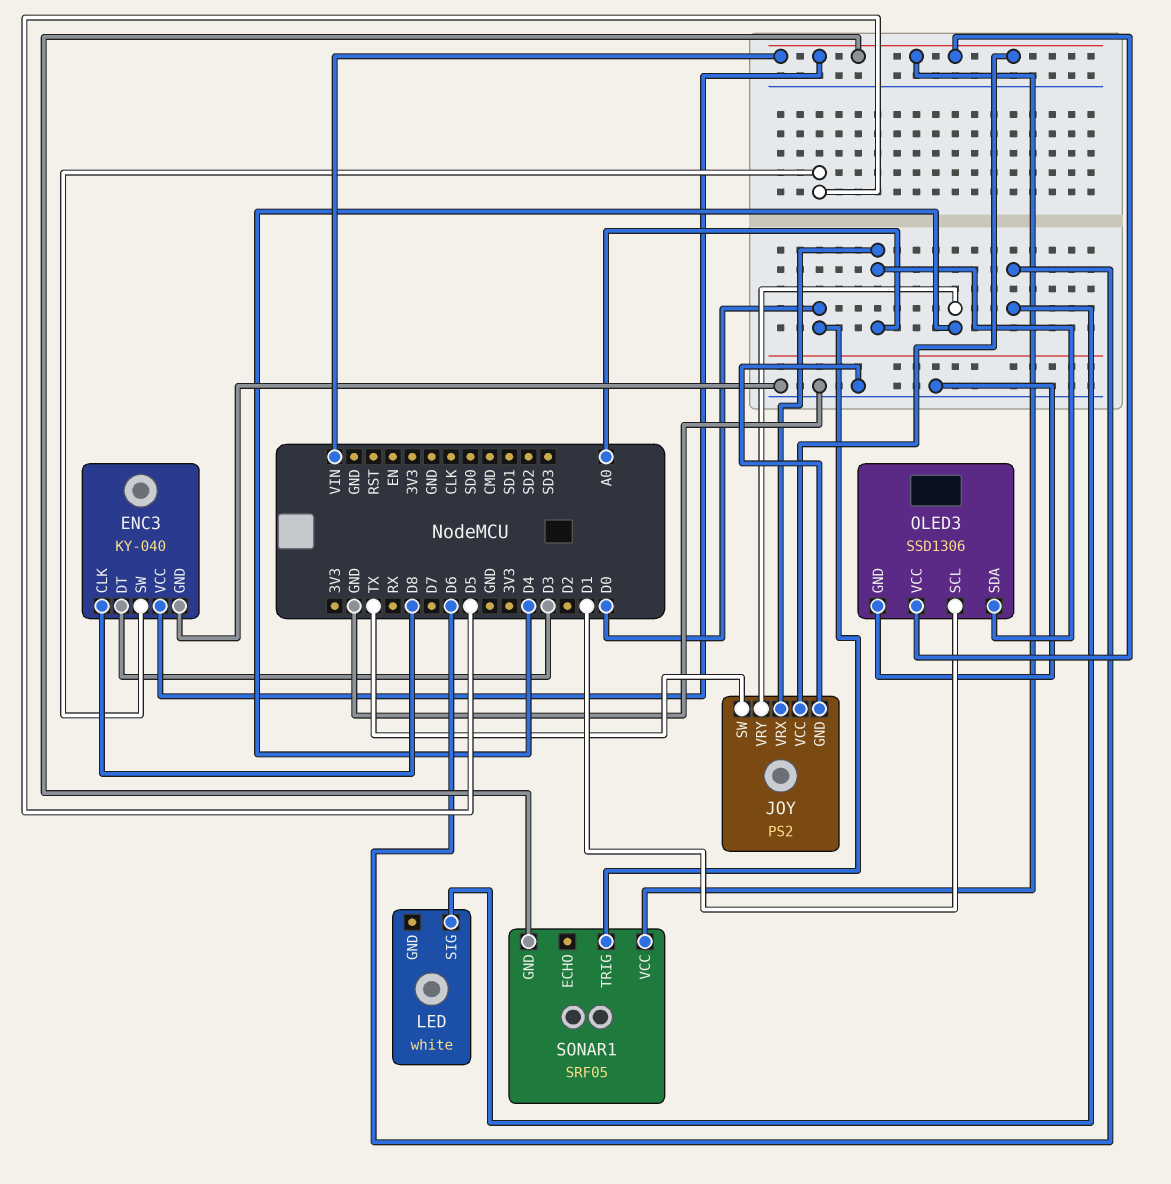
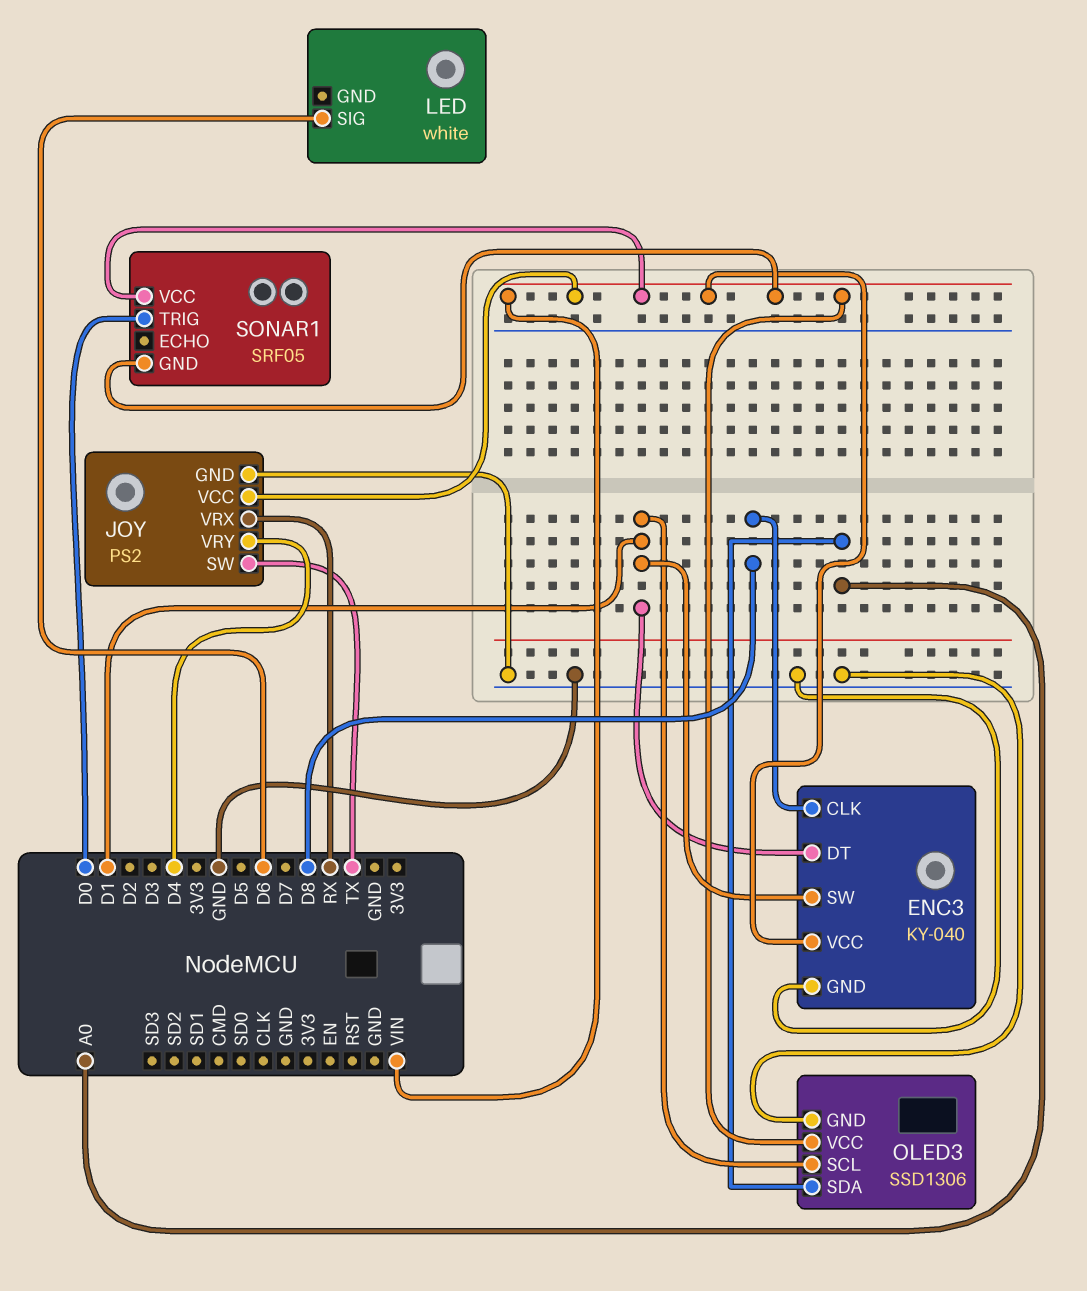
ENC3 pin DT: D3 -> D1
ENC3 pin SW: D5 -> D1
JOY pin VRX: A0 -> RX

